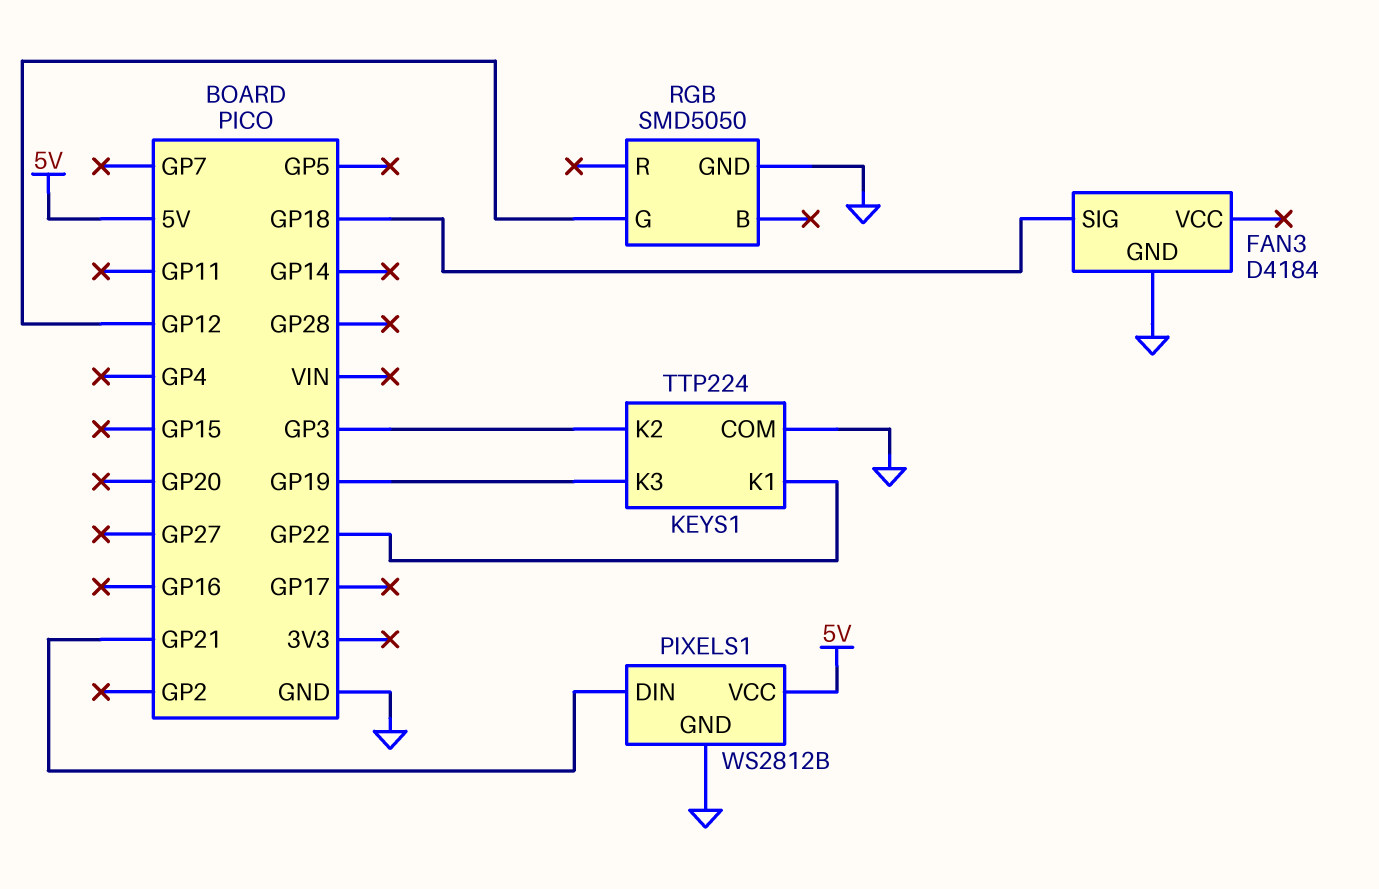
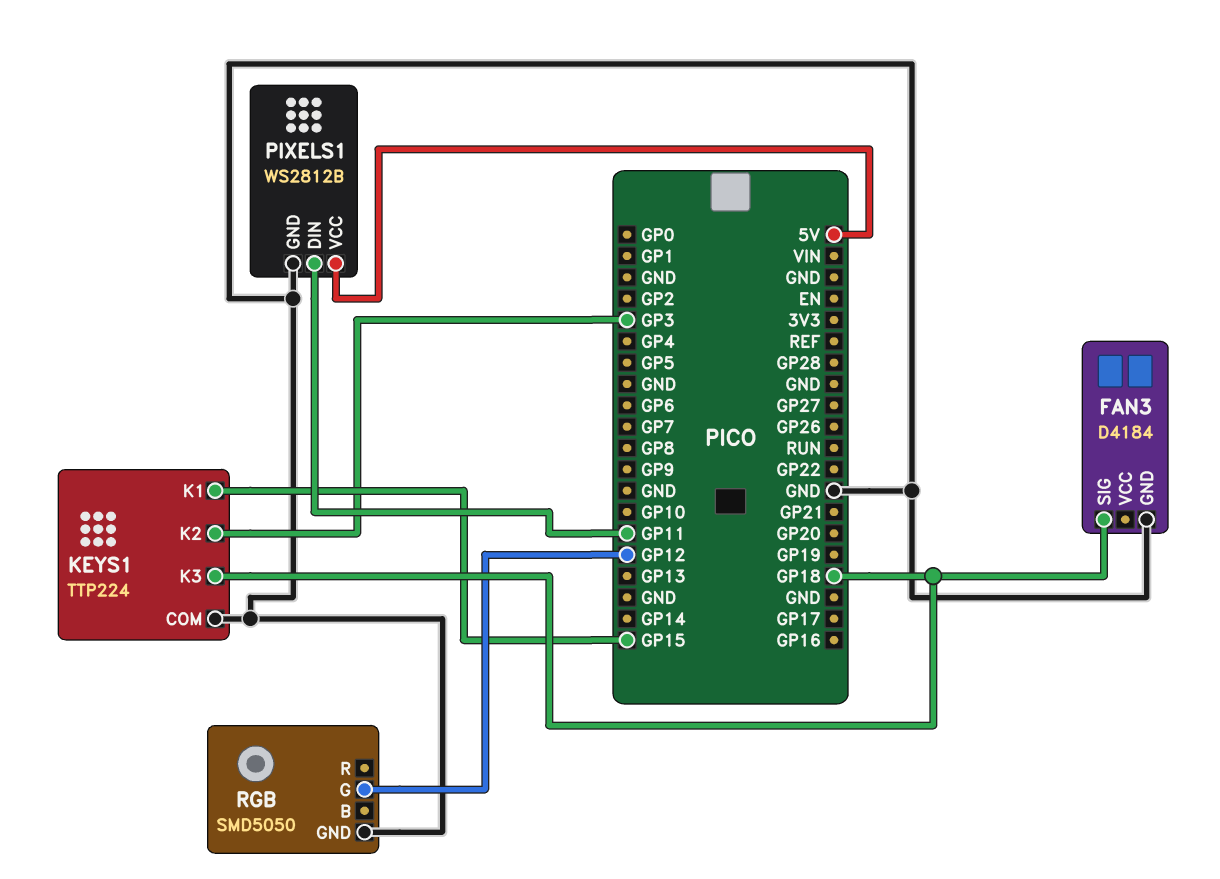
KEYS1 pin K1: GP22 -> GP15
KEYS1 pin K3: GP19 -> GP18
PIXELS1 pin DIN: GP21 -> GP11

